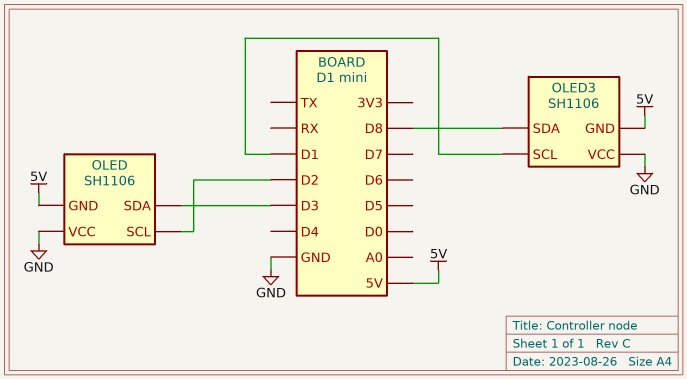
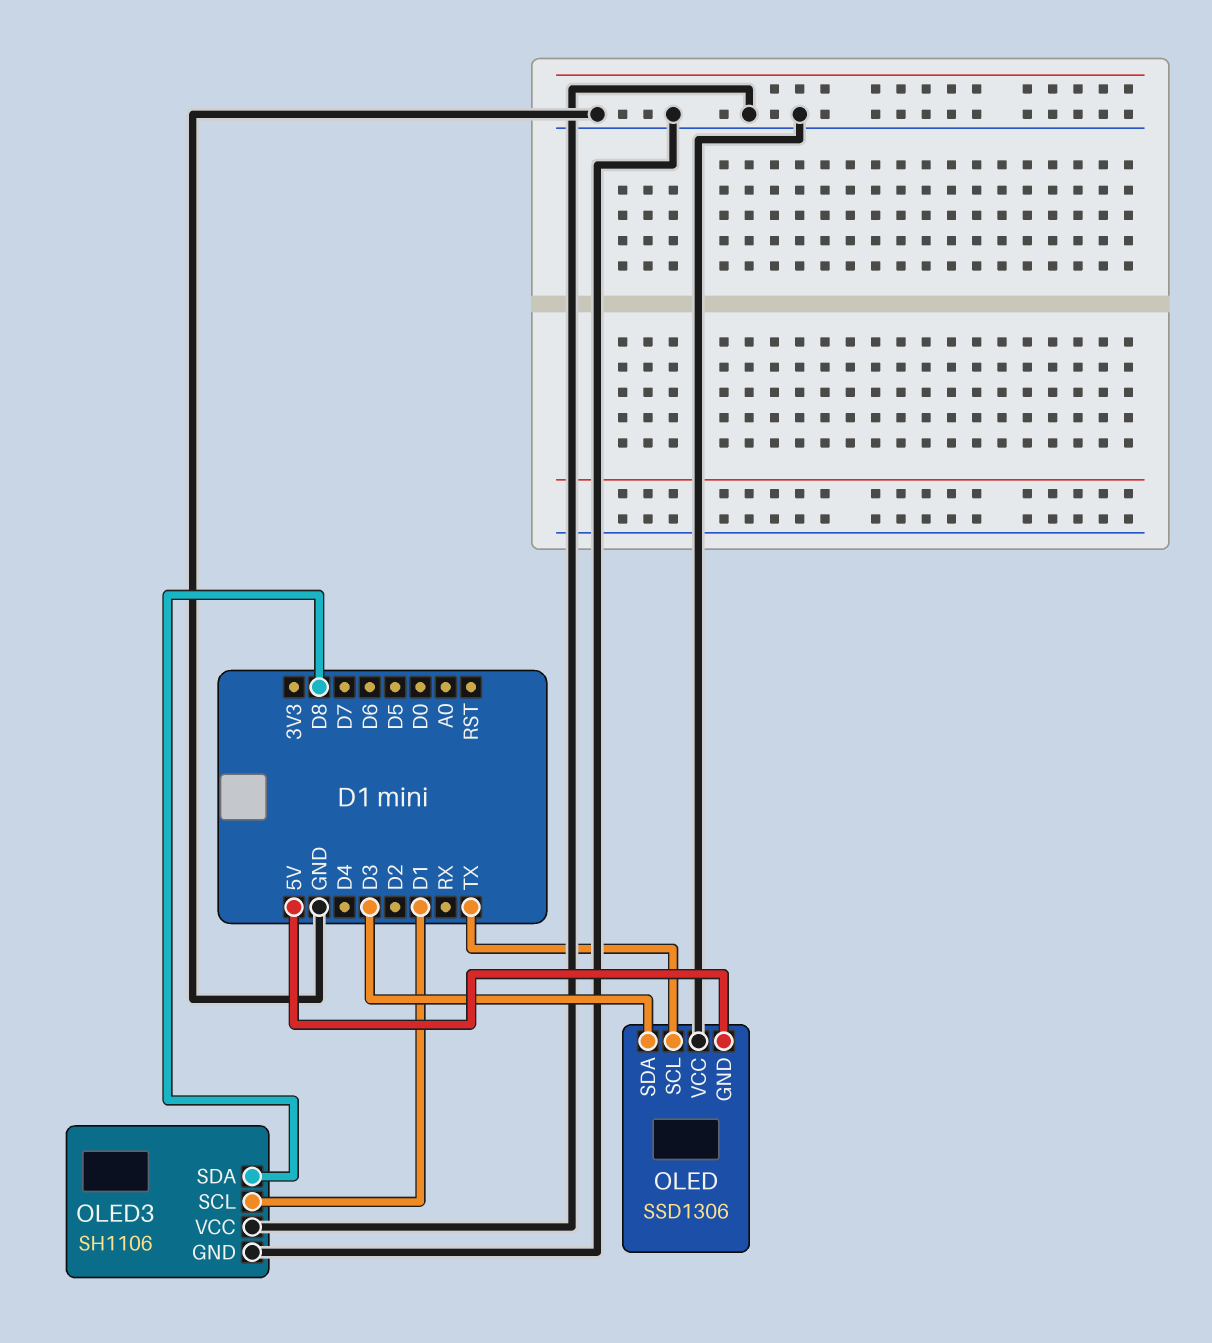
OLED: SH1106 -> SSD1306
OLED pin SCL: D2 -> TX
OLED3 pin GND: 5V -> GND

